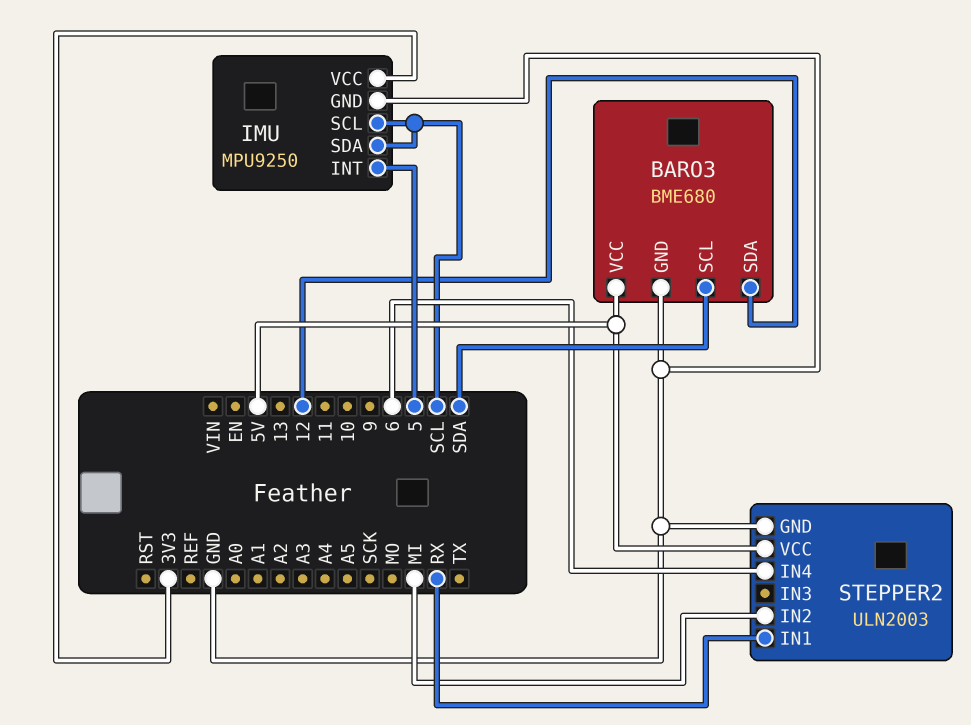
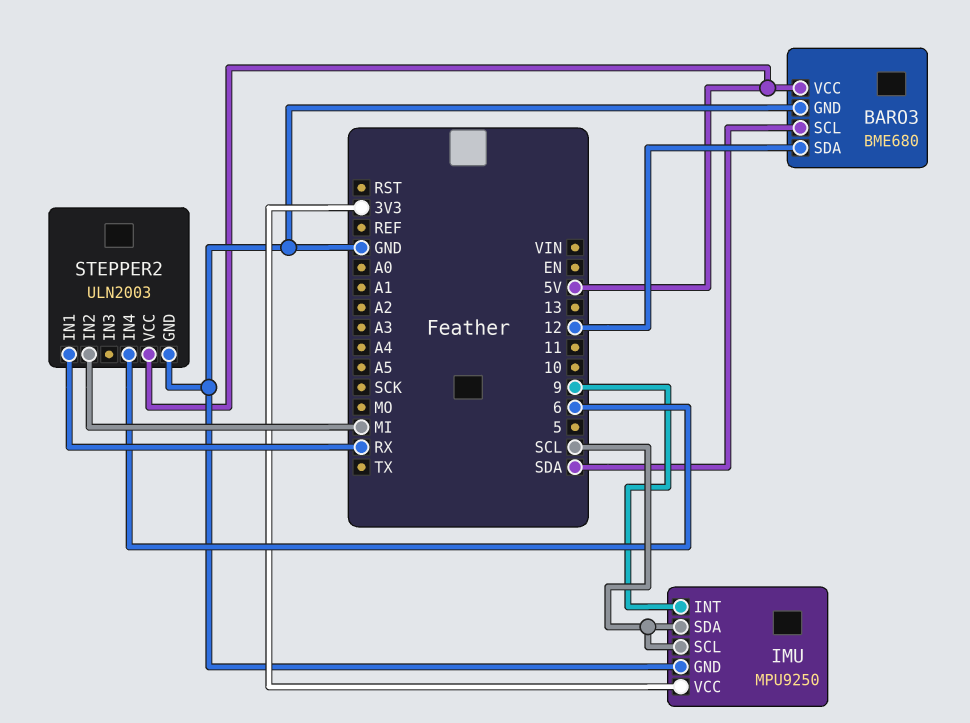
IMU pin INT: 5 -> 9

